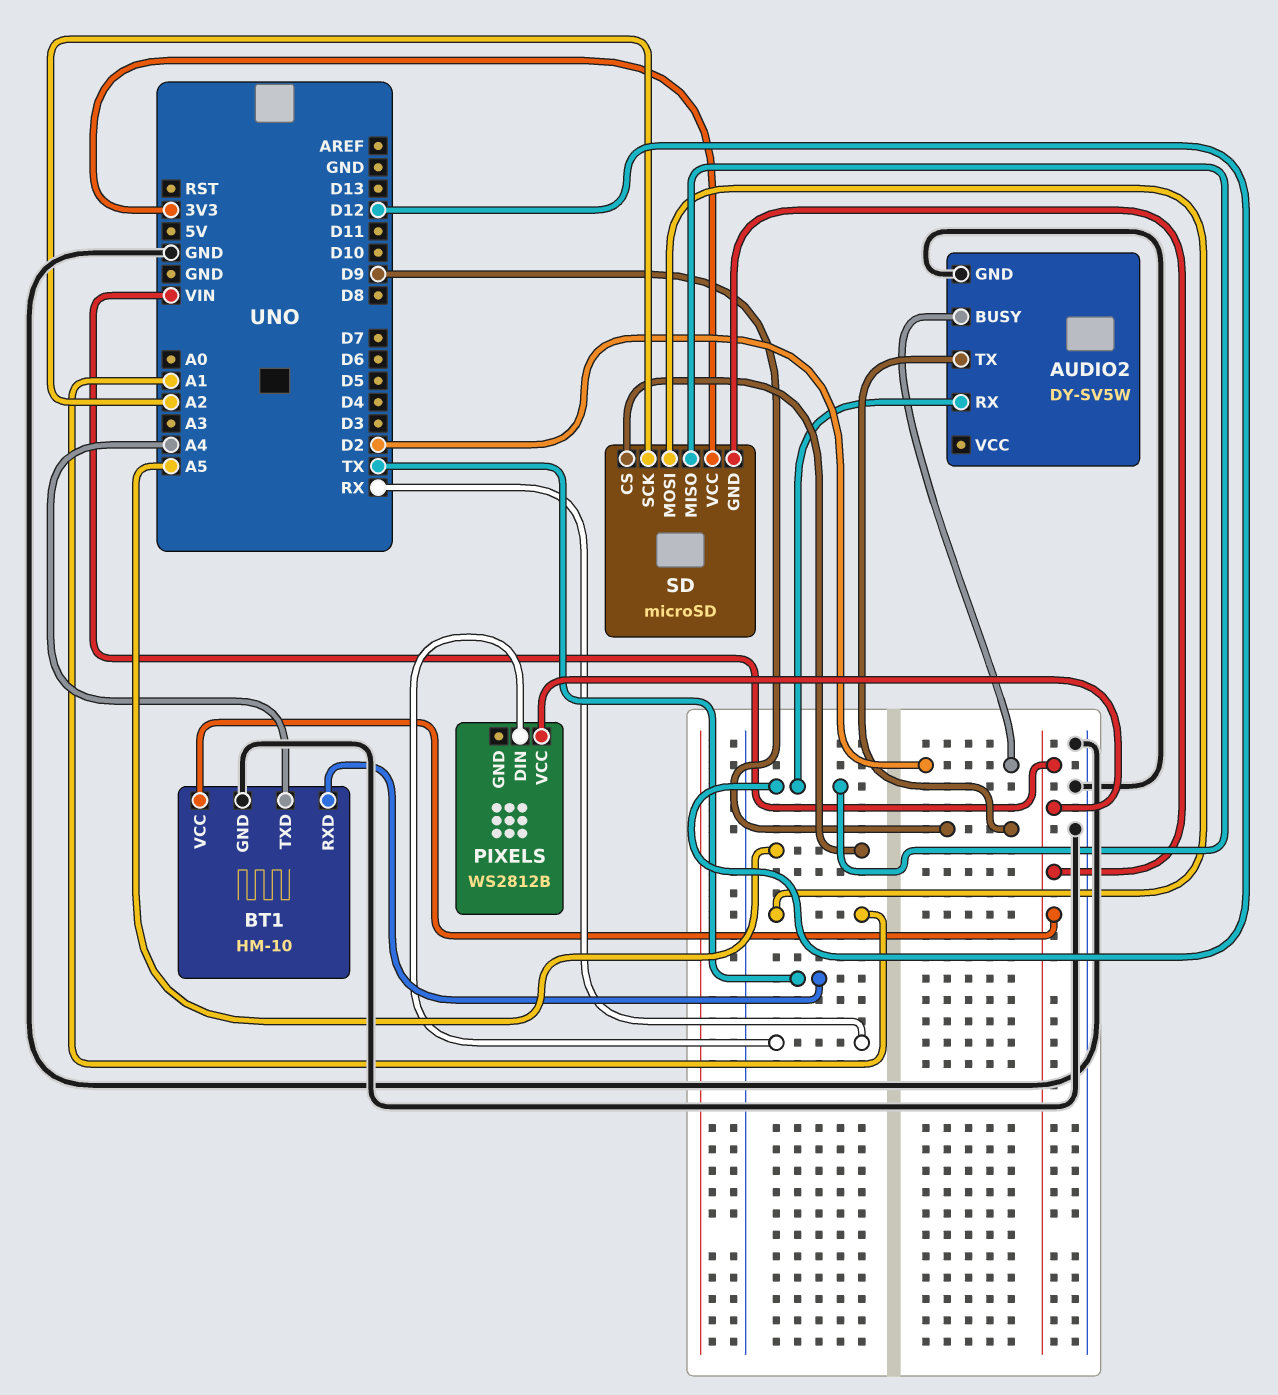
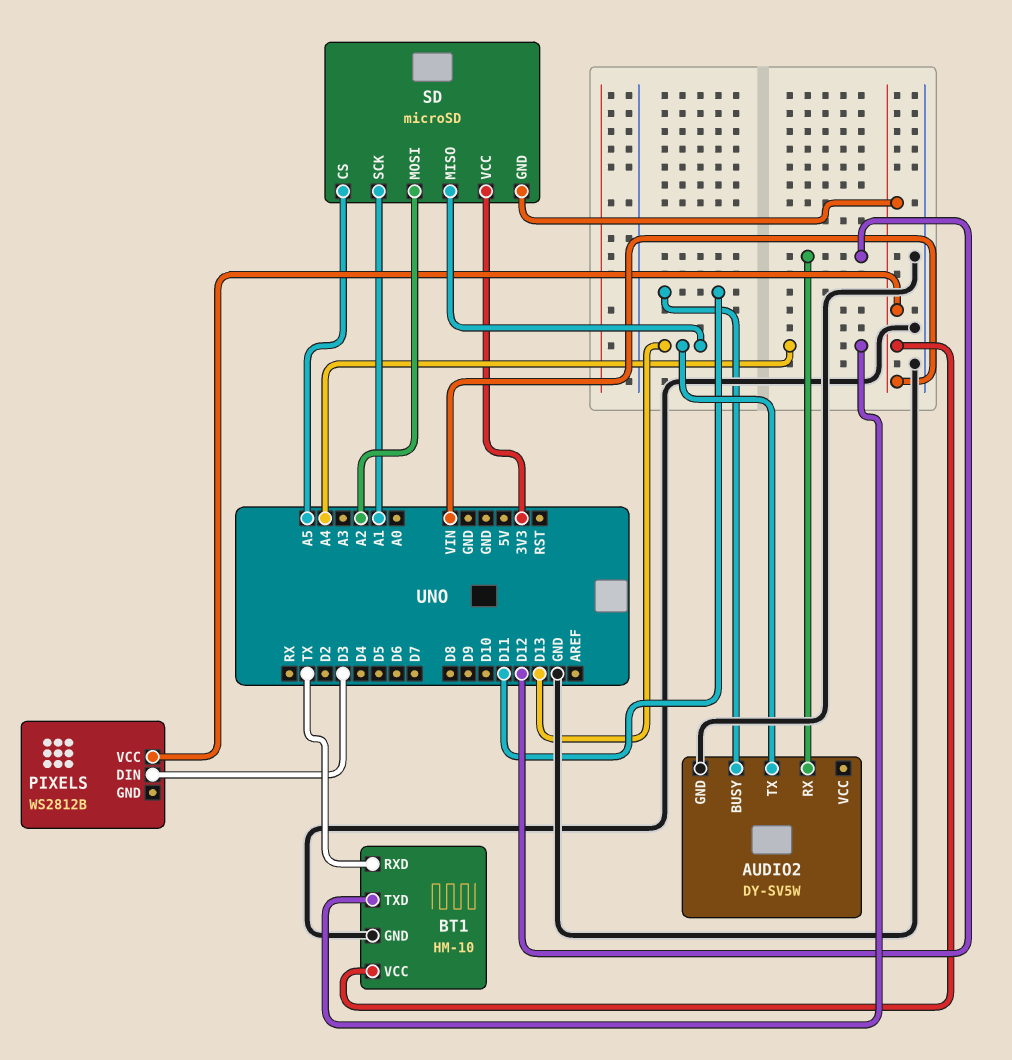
AUDIO2 pin BUSY: D2 -> D11
AUDIO2 pin TX: D9 -> D13
PIXELS pin DIN: RX -> D3
SD pin MISO: D12 -> D13
SD pin MOSI: A1 -> A2
SD pin SCK: A2 -> A1

